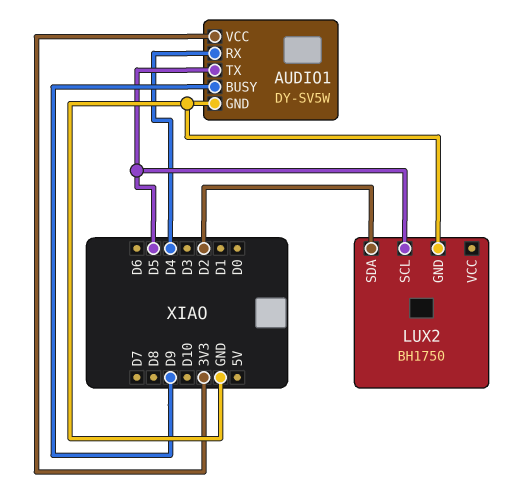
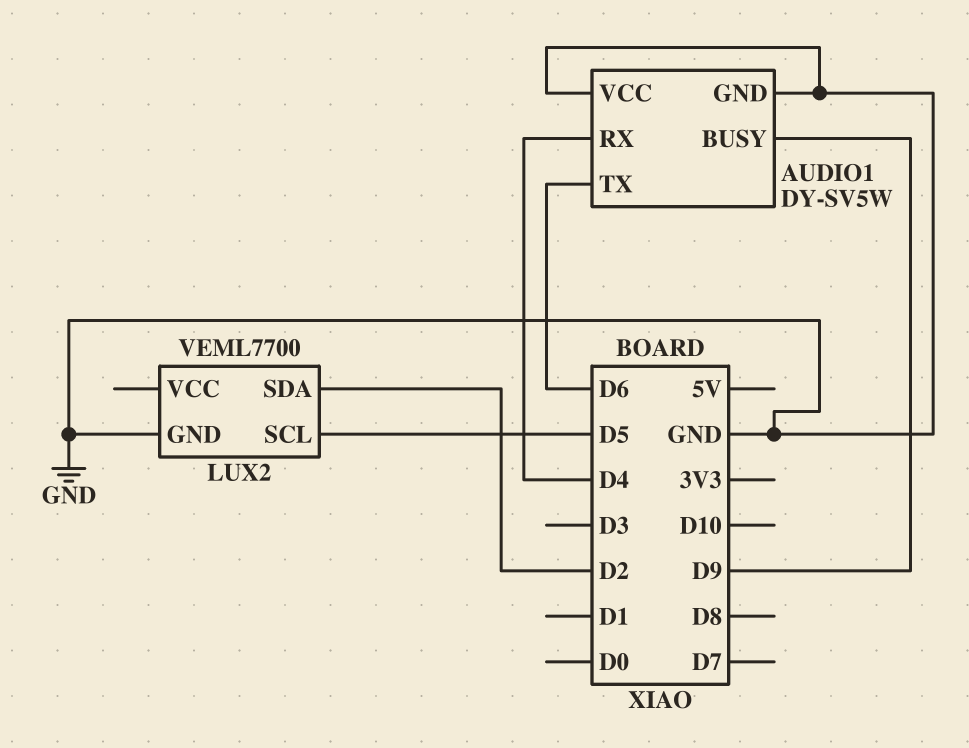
AUDIO1 pin TX: D5 -> D6
AUDIO1 pin VCC: 3V3 -> GND
LUX2: BH1750 -> VEML7700

